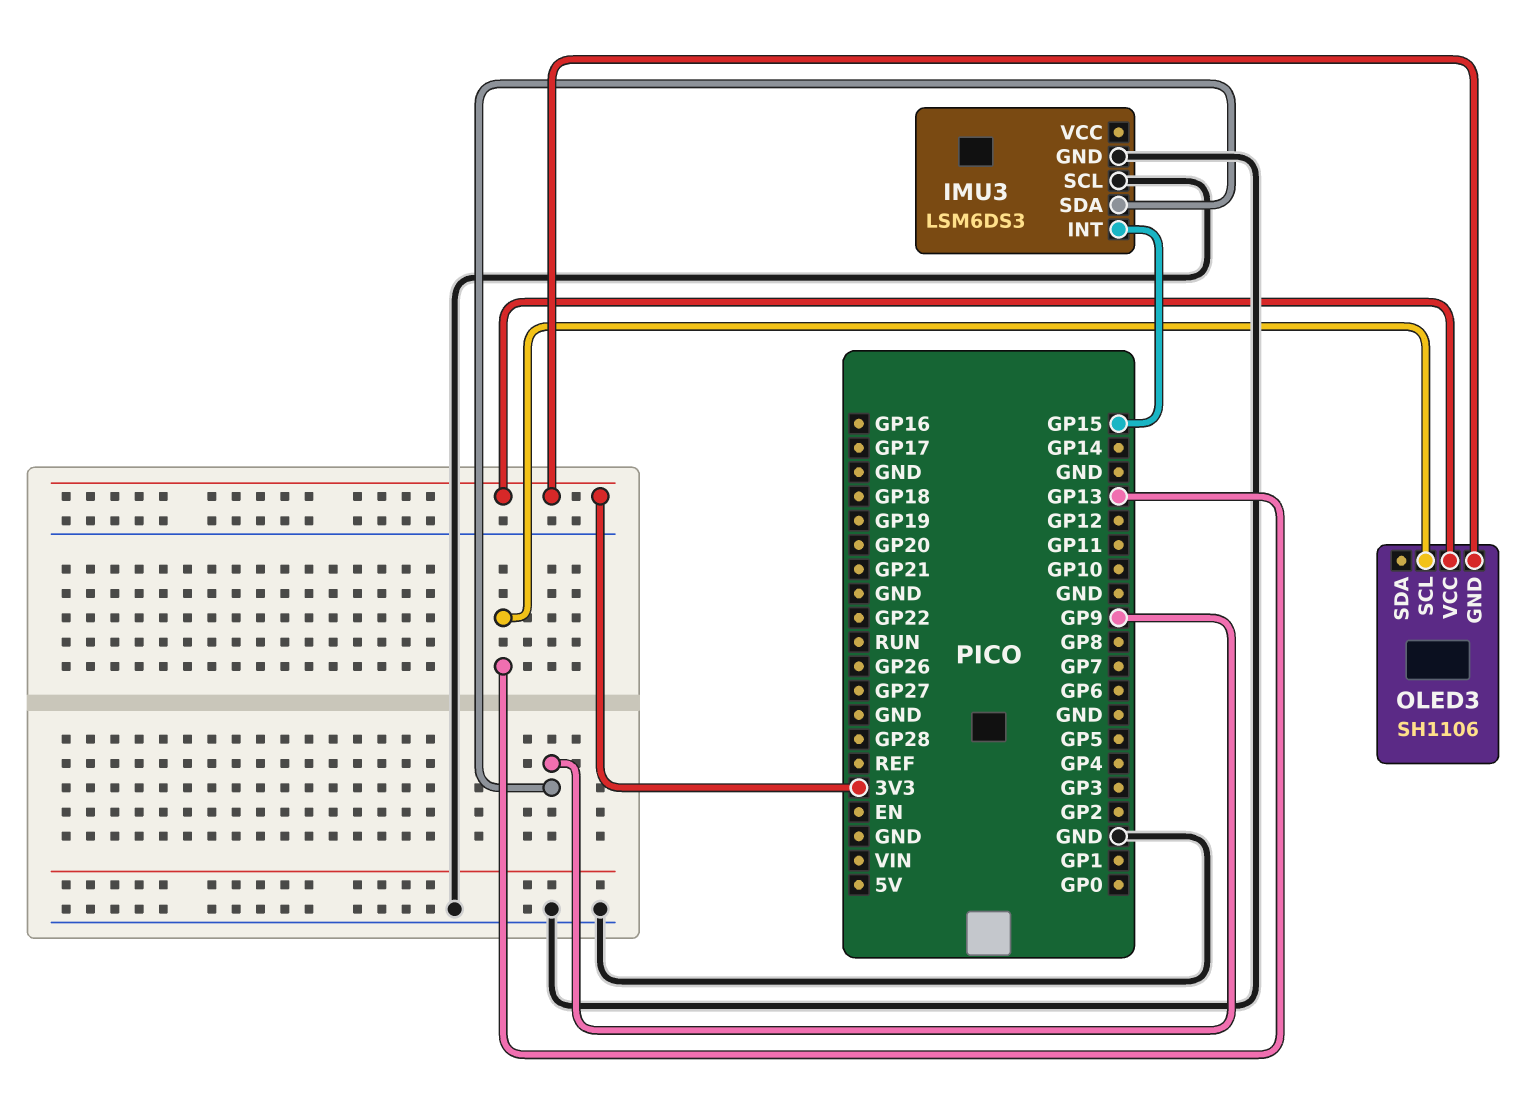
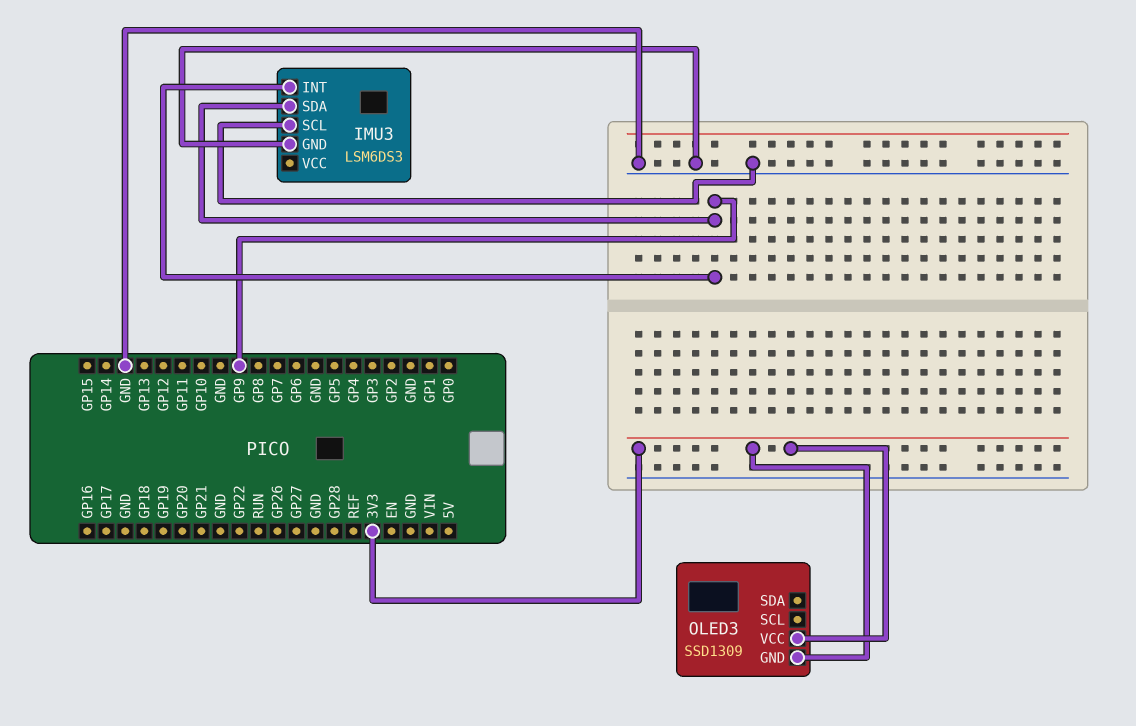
IMU3 pin INT: GP15 -> GP9
OLED3: SH1106 -> SSD1309
OLED3 pin SCL: GP13 -> none

